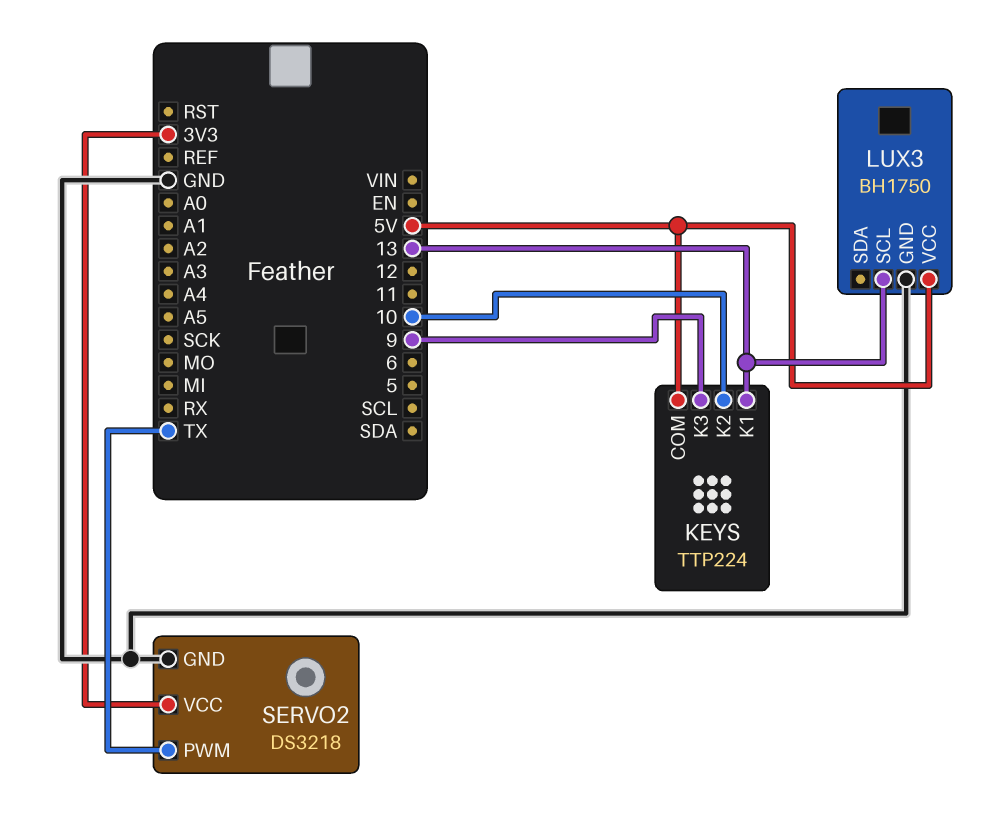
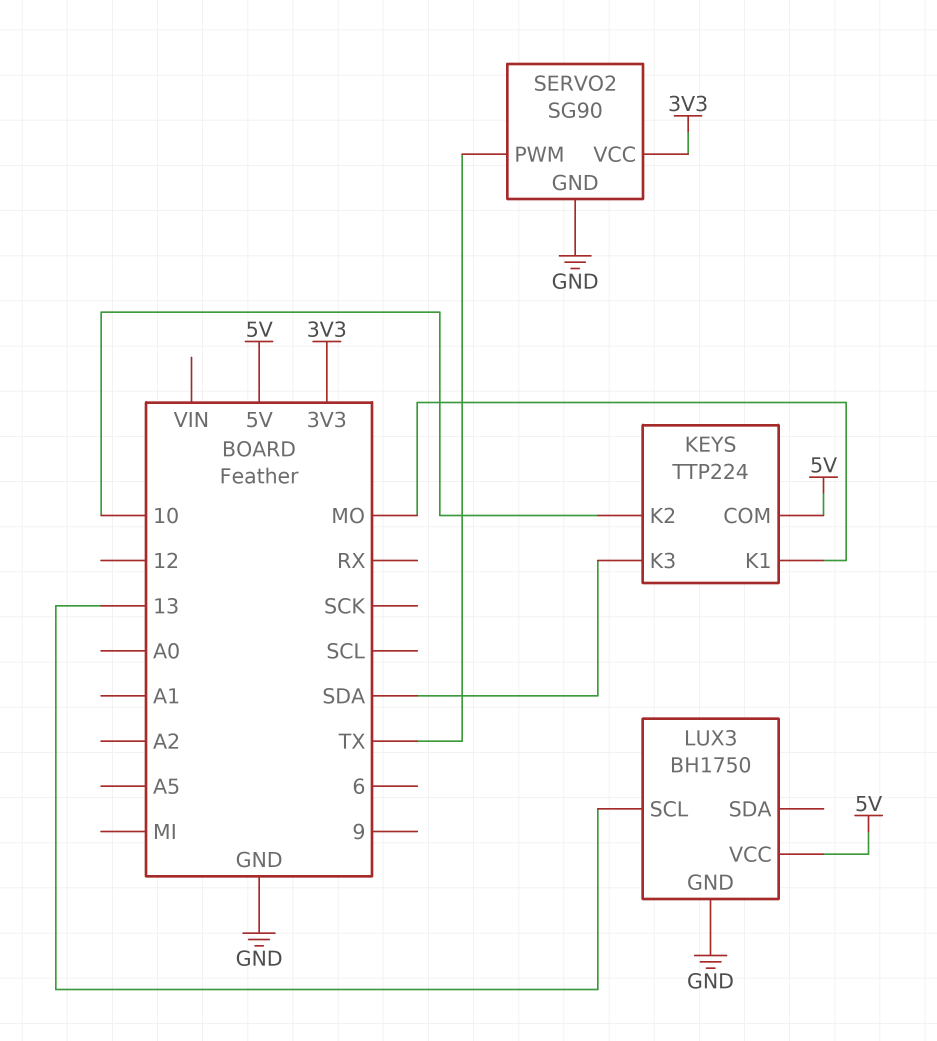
KEYS pin K1: 13 -> MO
KEYS pin K3: 9 -> SDA
SERVO2: DS3218 -> SG90

